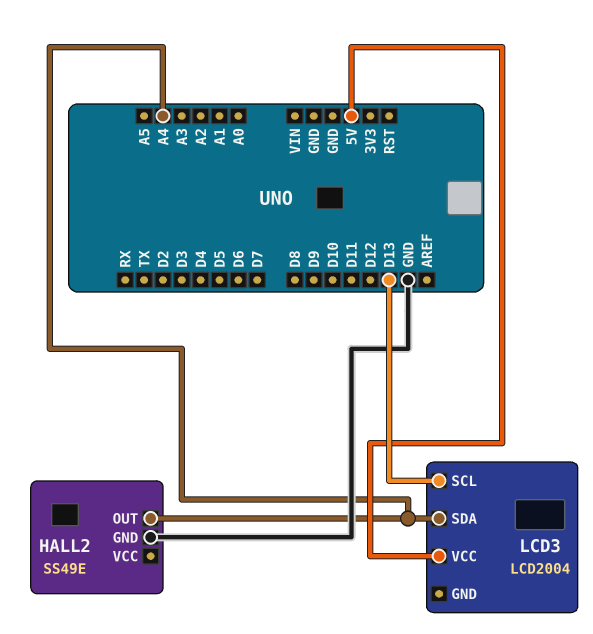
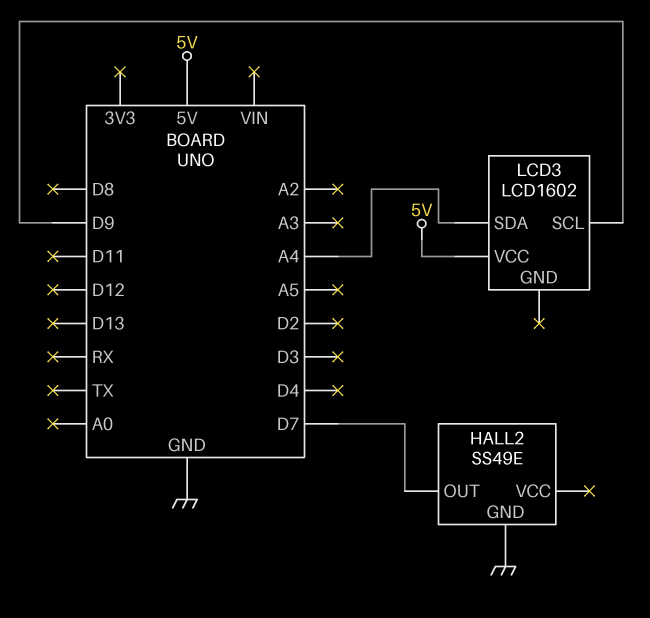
HALL2 pin OUT: A4 -> D7
LCD3: LCD2004 -> LCD1602
LCD3 pin SCL: D13 -> D9

